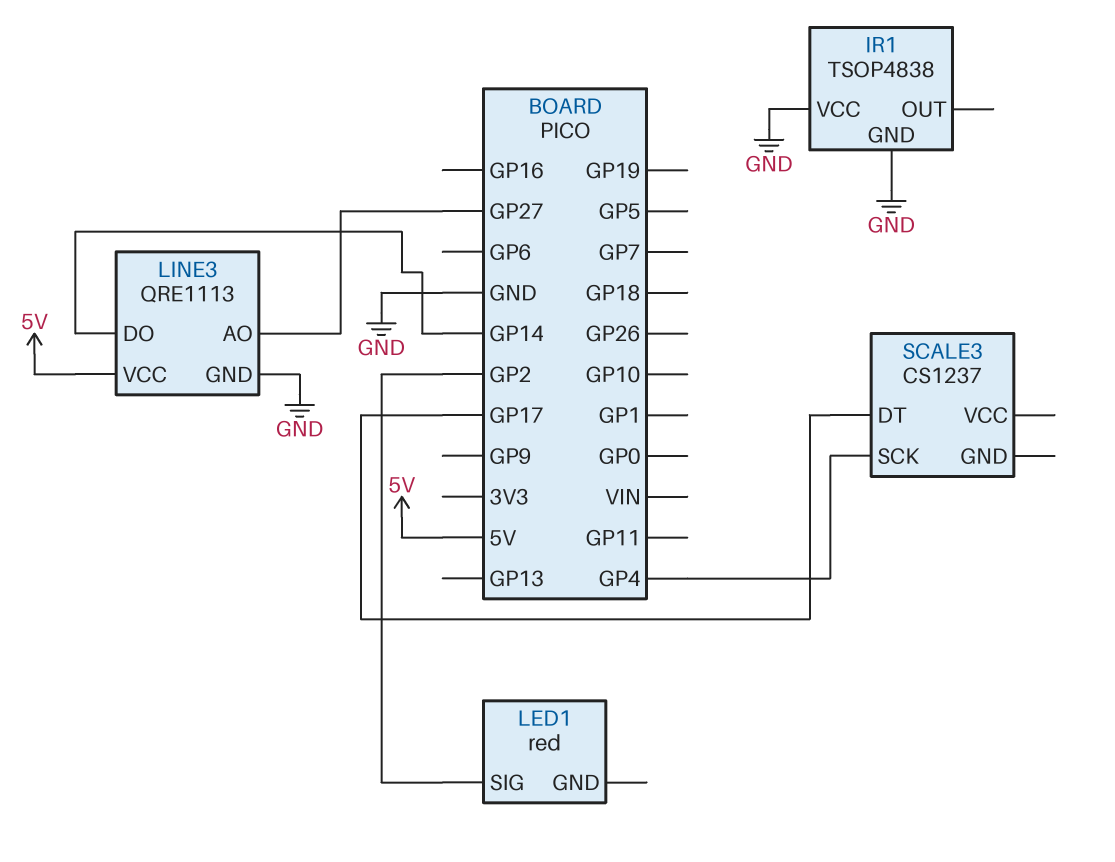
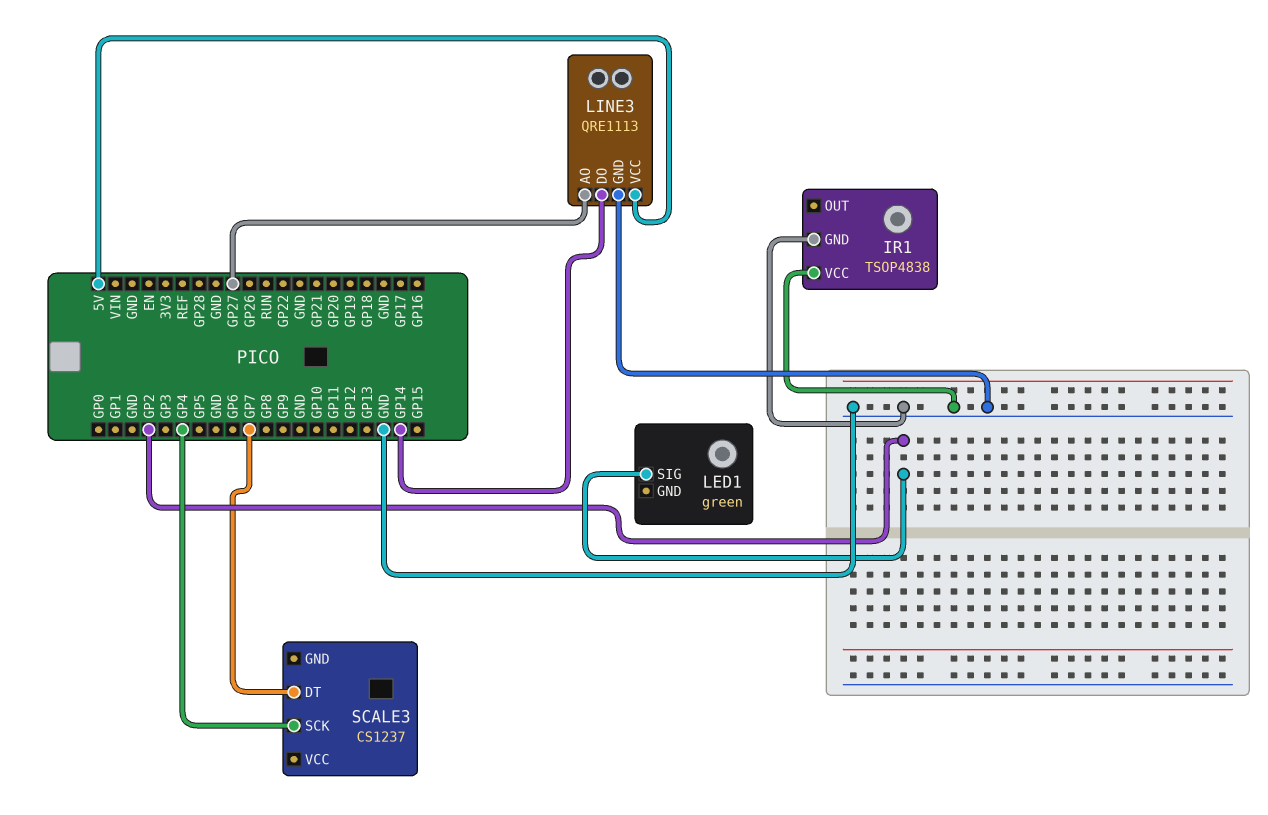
LED1: red -> green
SCALE3 pin DT: GP17 -> GP7

